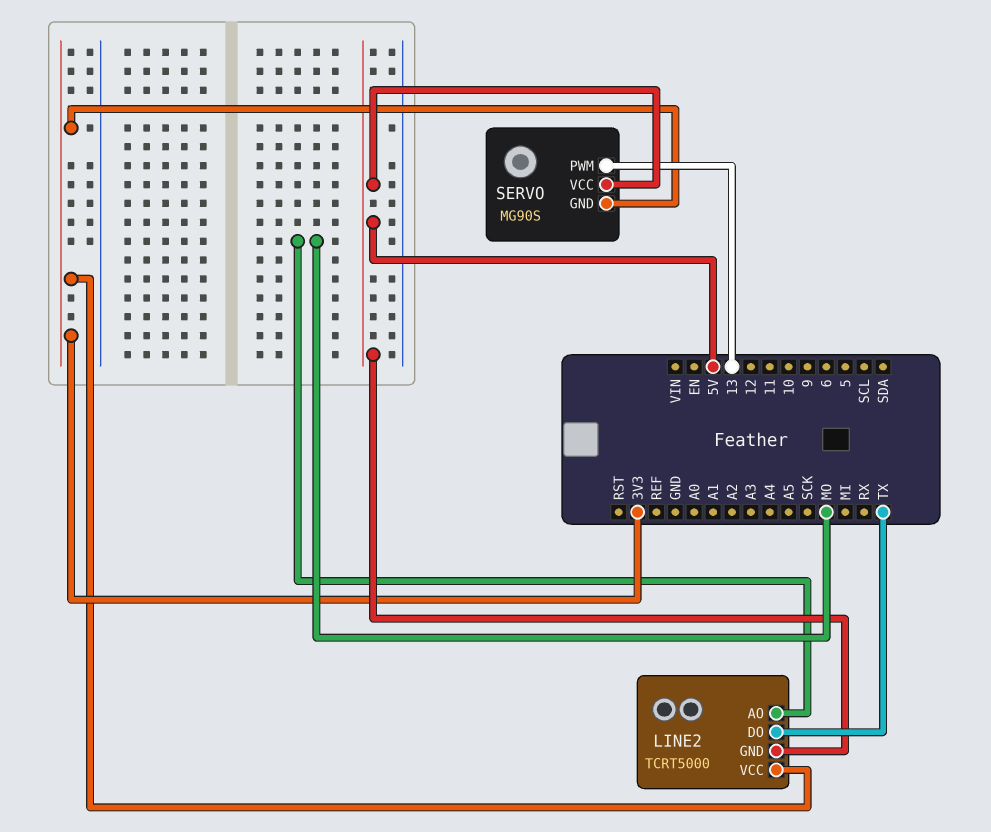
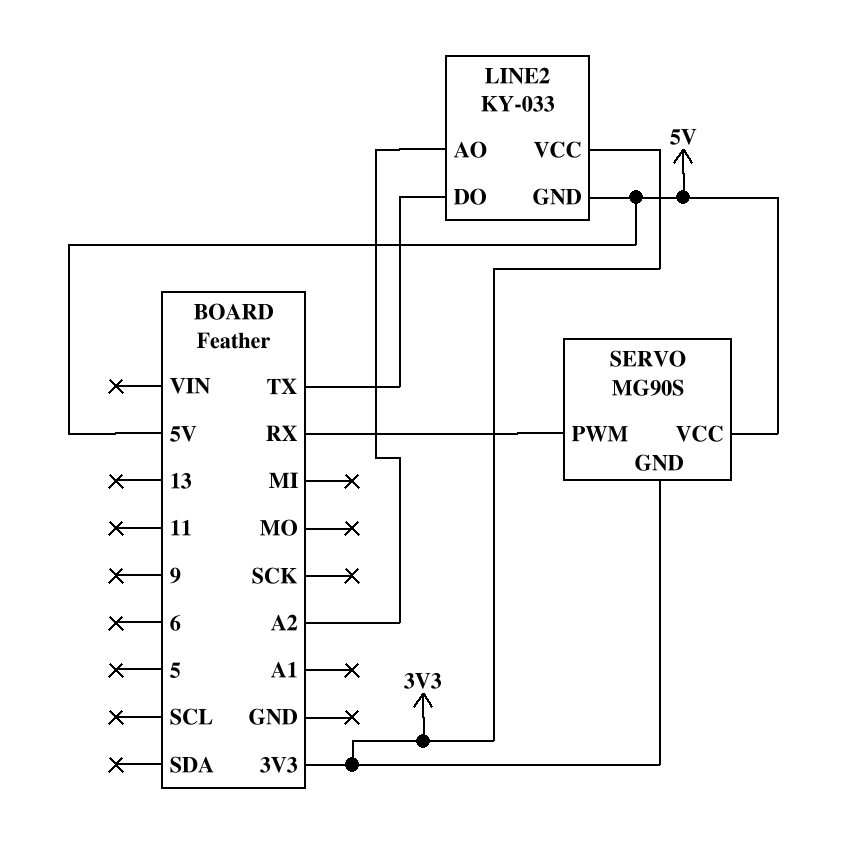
LINE2: TCRT5000 -> KY-033
LINE2 pin AO: MO -> A2
SERVO pin PWM: 13 -> RX

